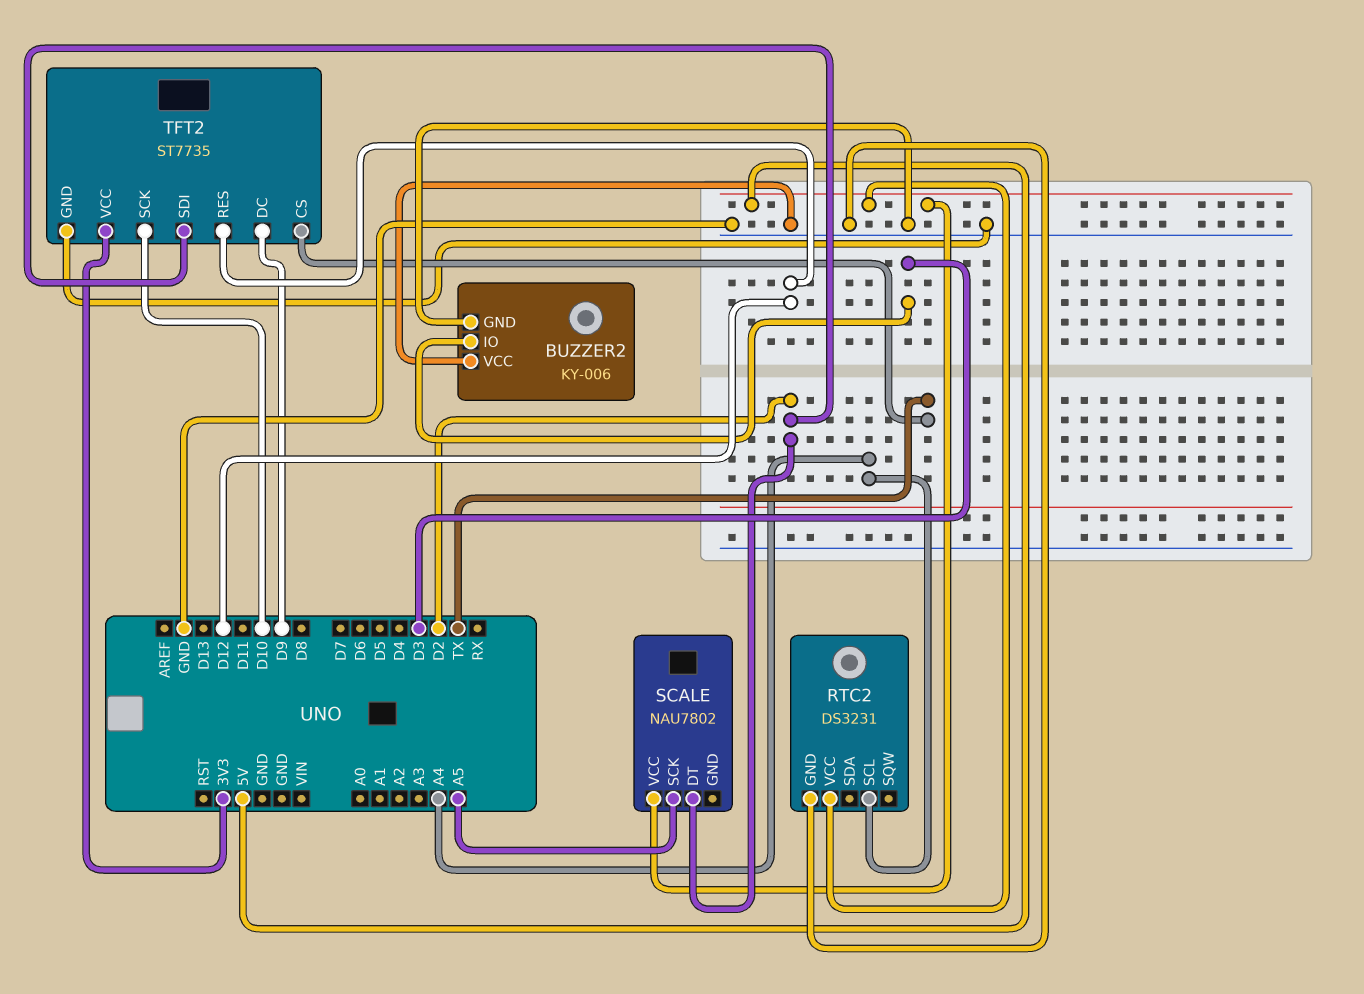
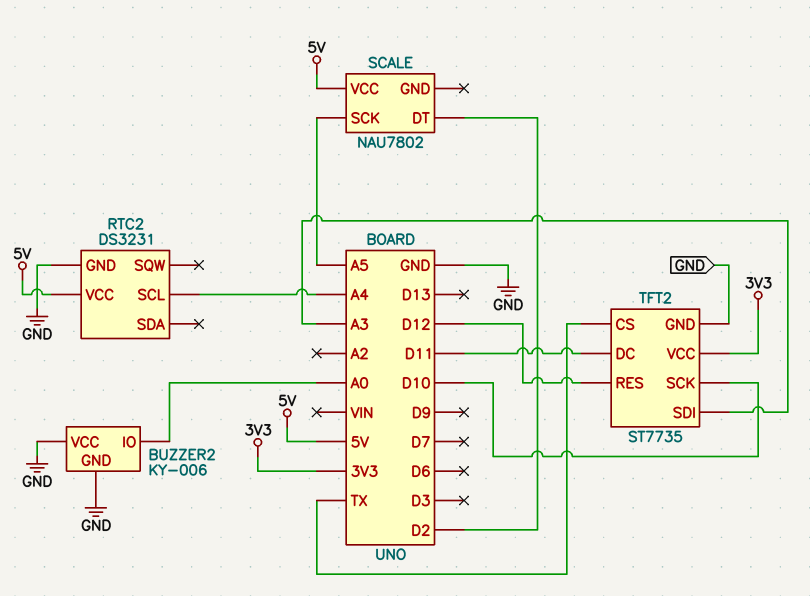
BUZZER2 pin IO: D3 -> A0
TFT2 pin DC: D9 -> D11
TFT2 pin SDI: D2 -> A3

